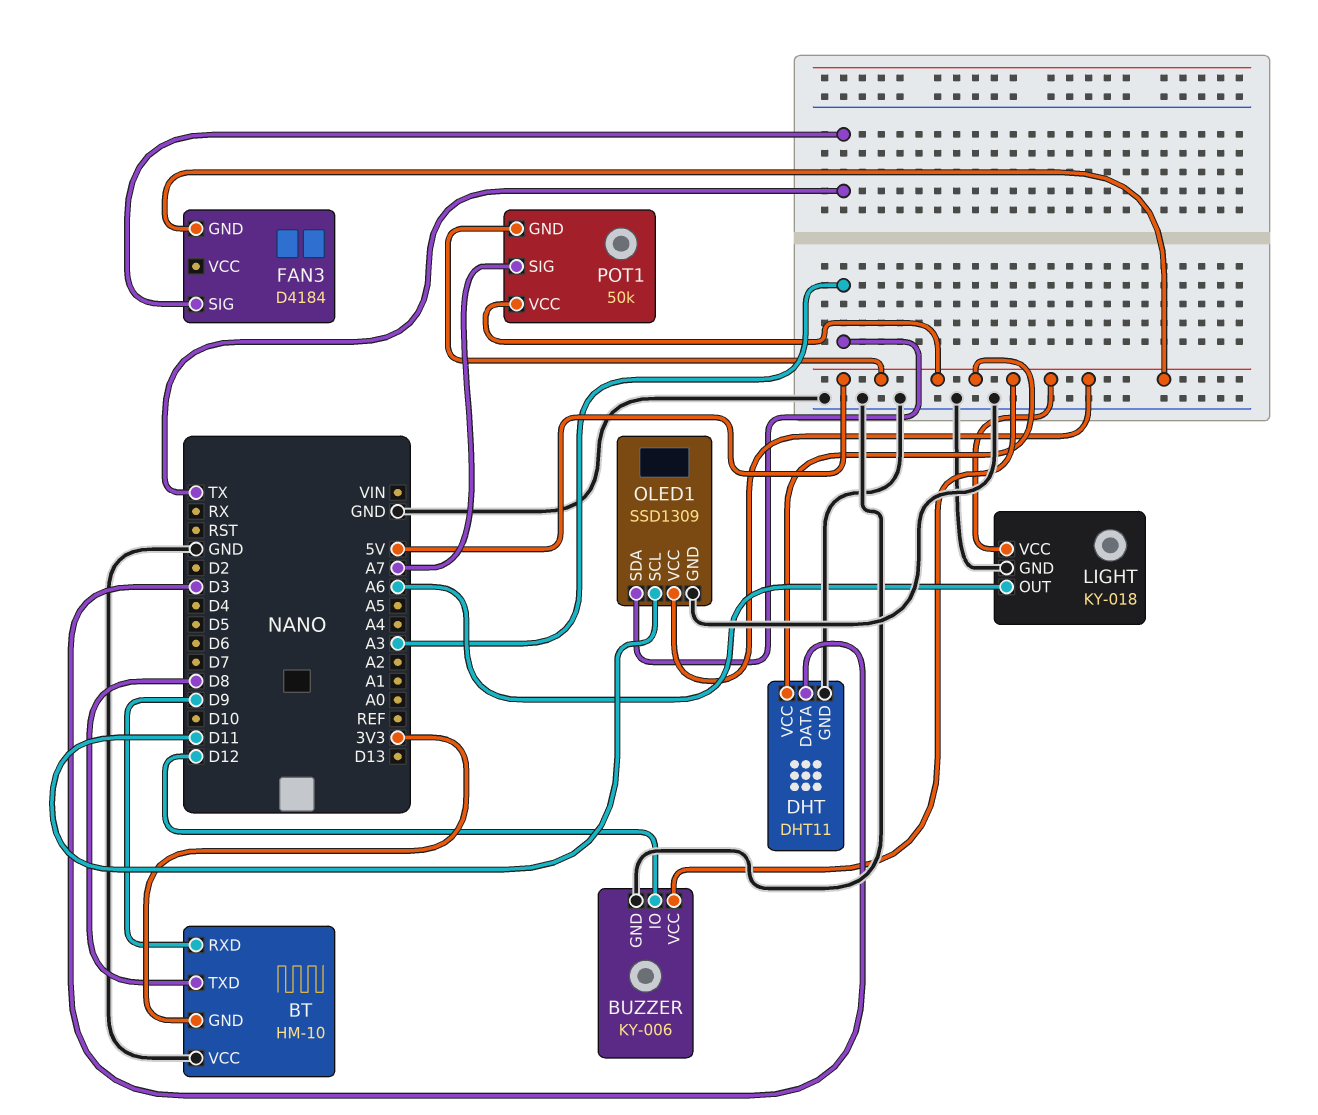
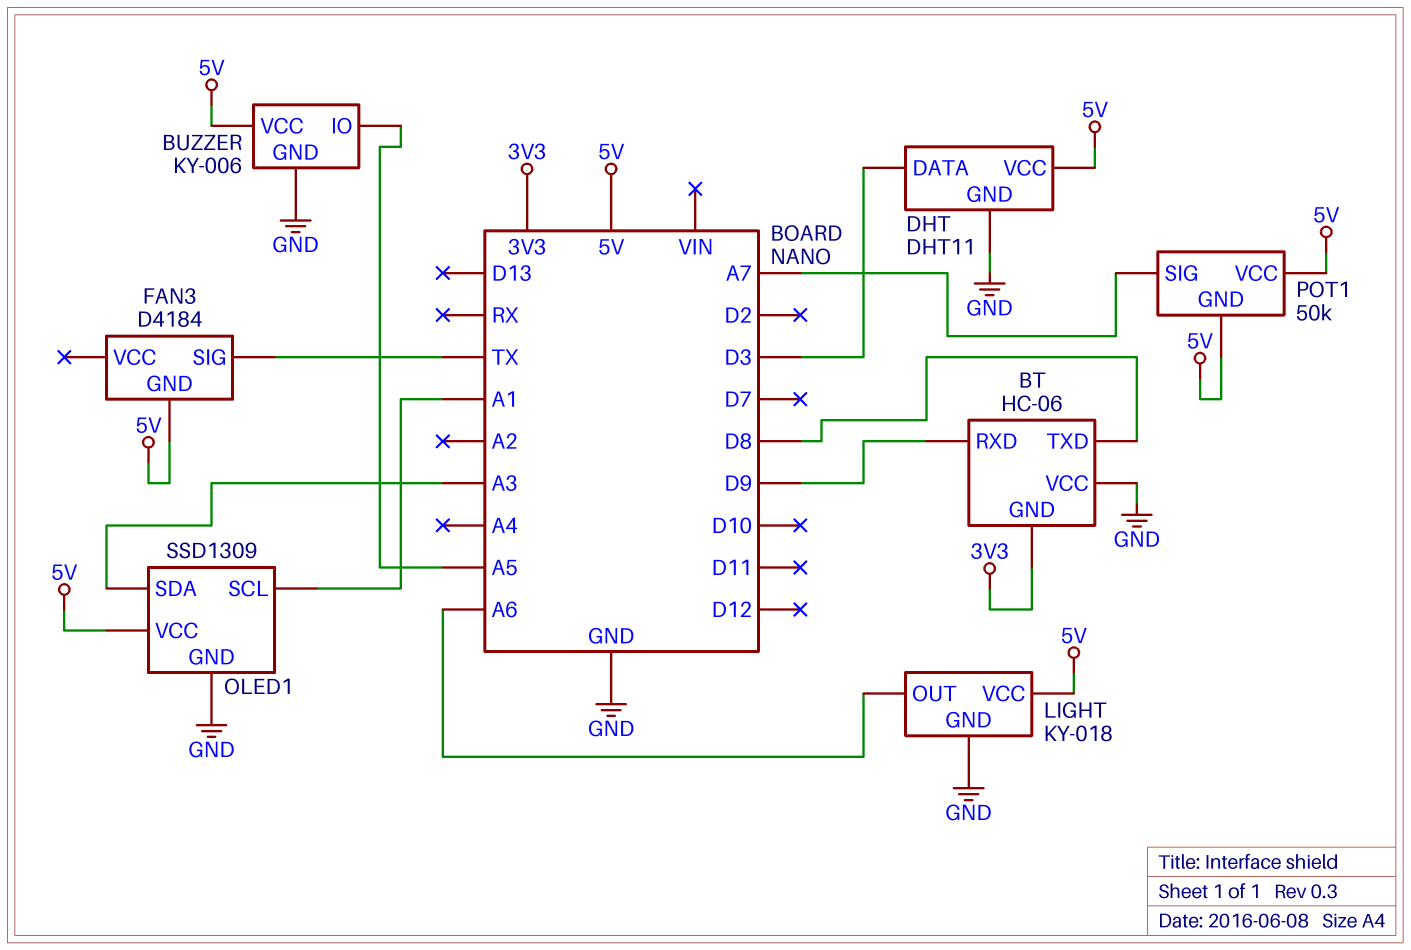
BT: HM-10 -> HC-06
BUZZER pin IO: D12 -> A5
OLED1 pin SCL: D11 -> A1

